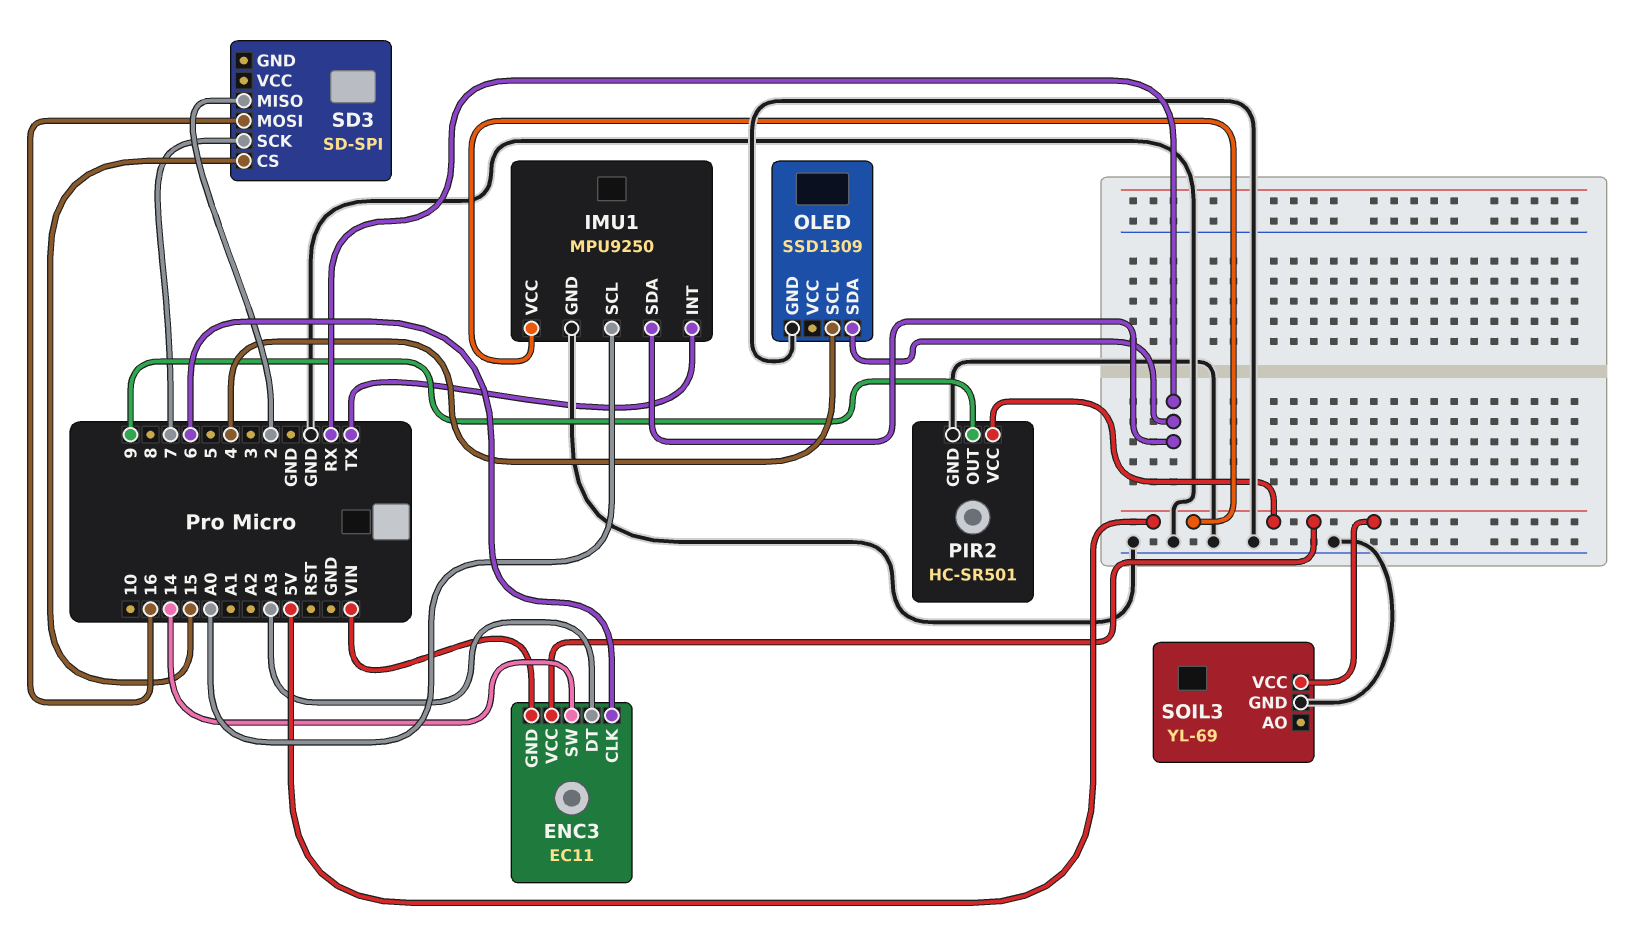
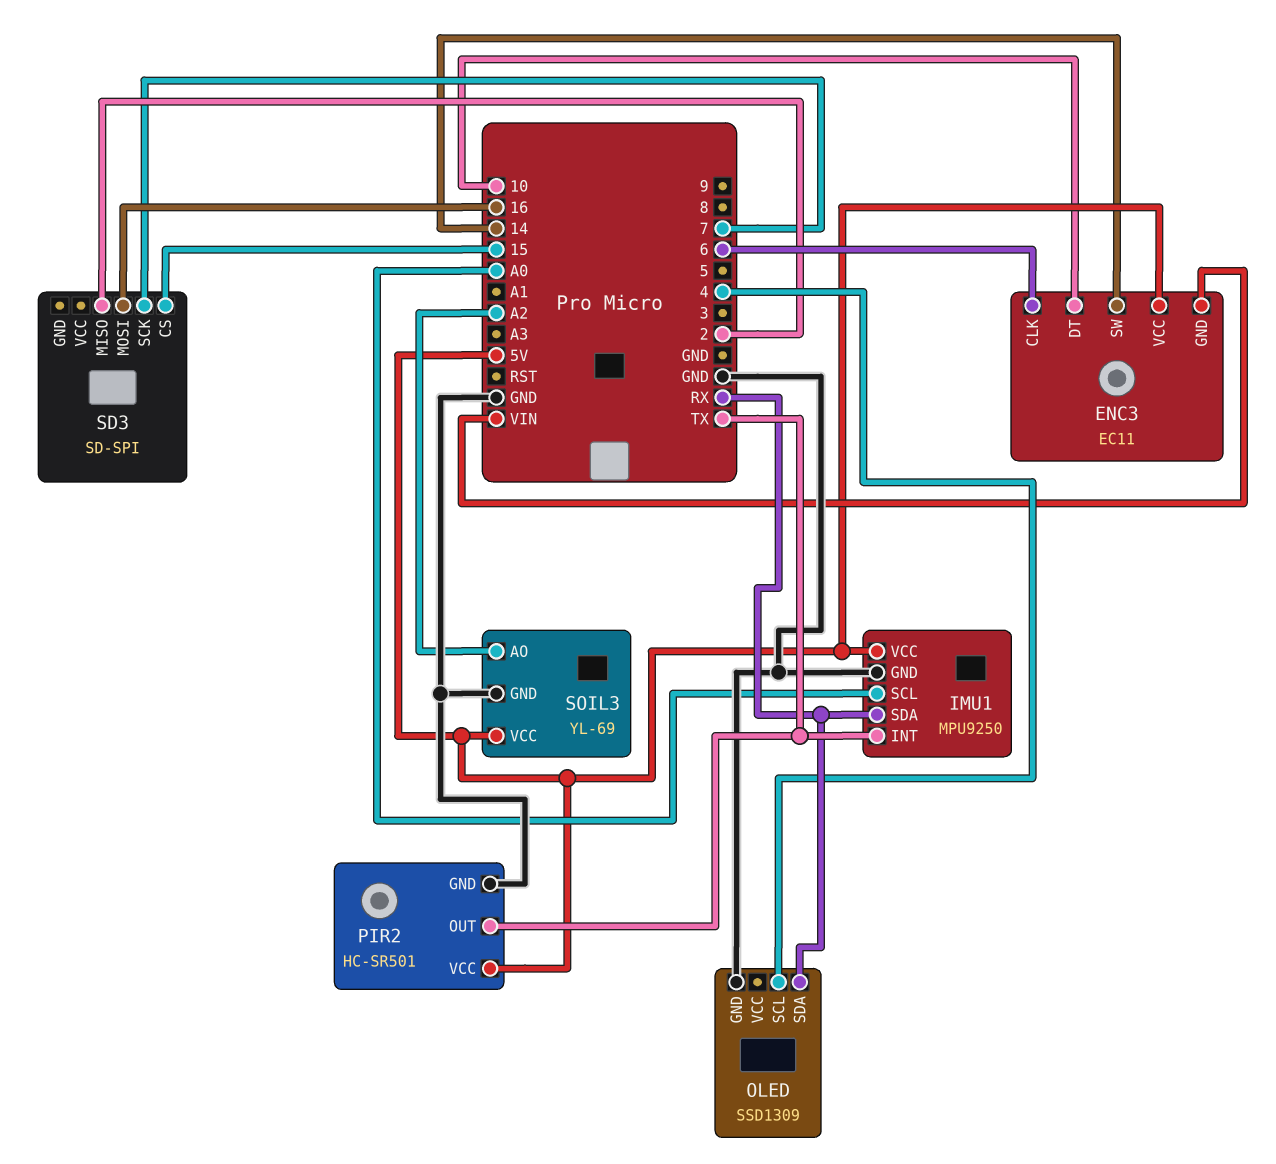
ENC3 pin DT: A3 -> 10
PIR2 pin OUT: 9 -> TX
SOIL3 pin AO: none -> A2

